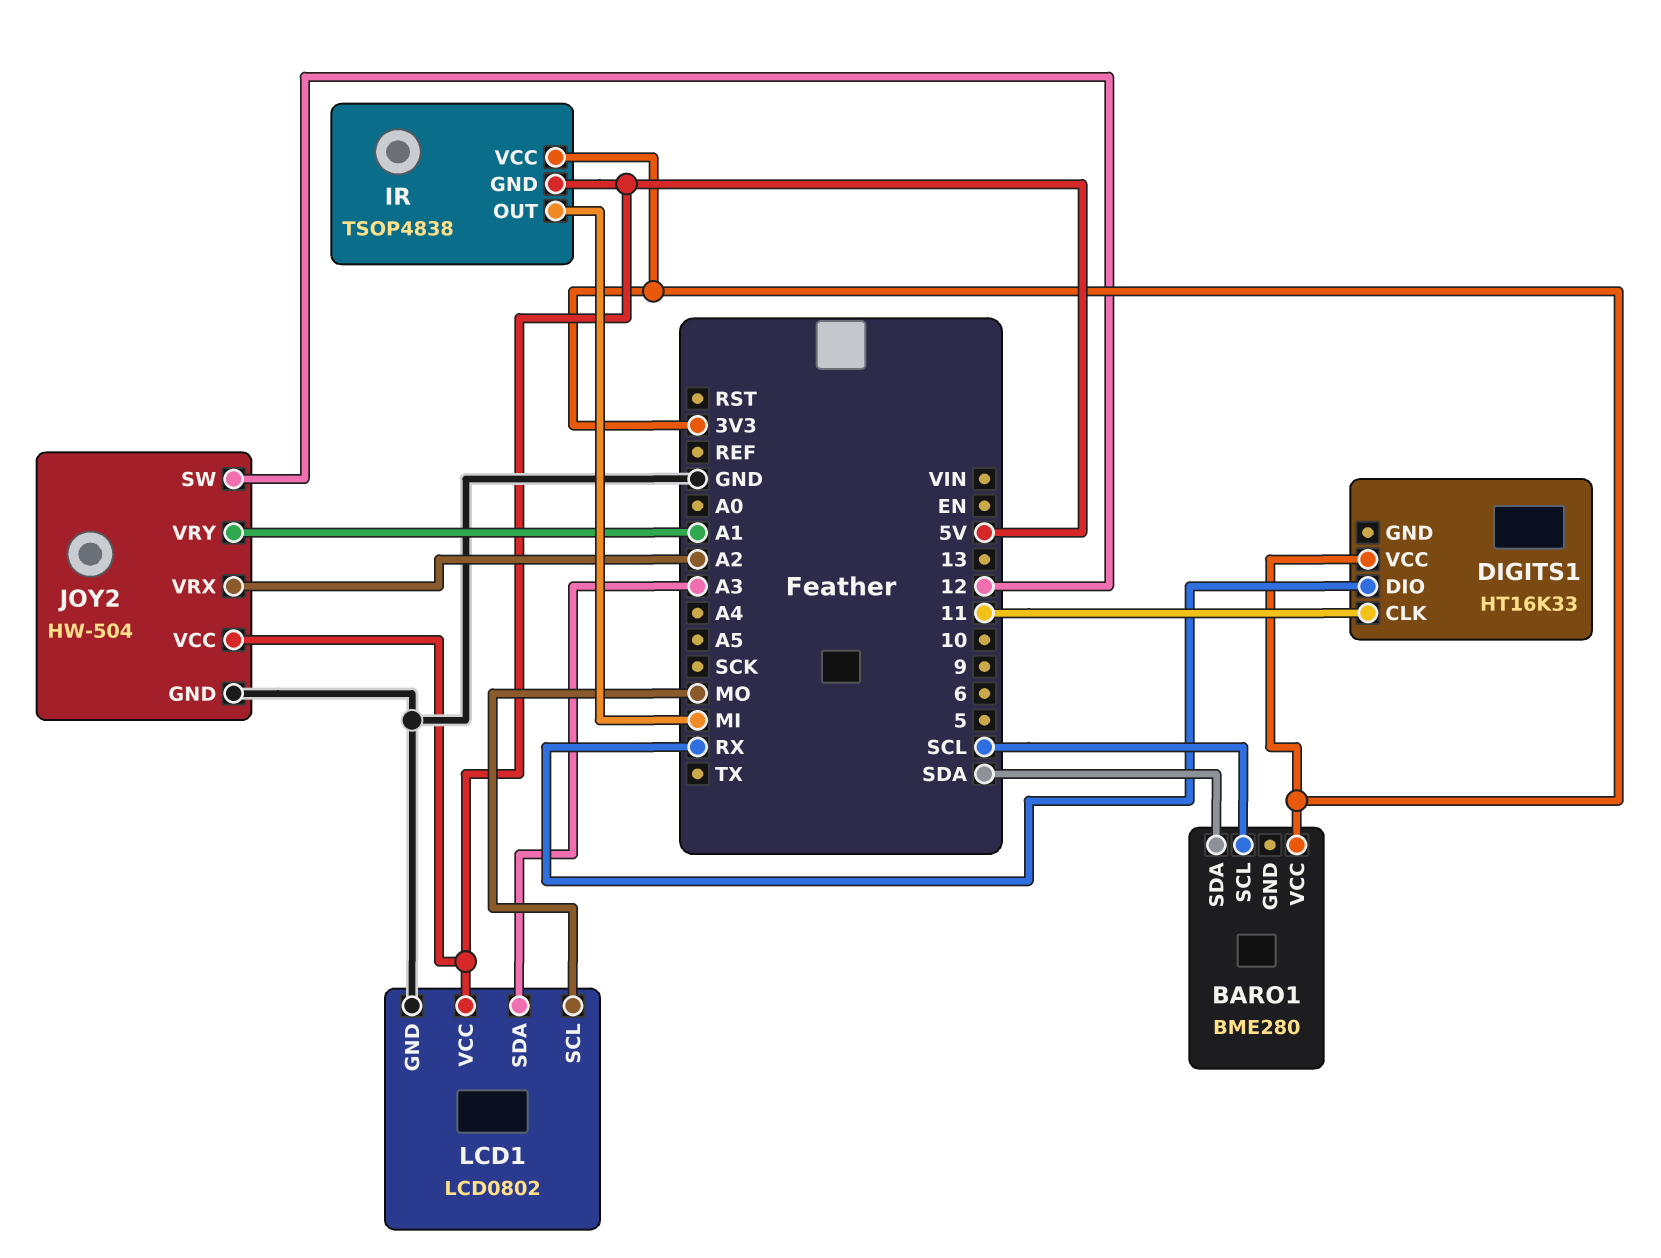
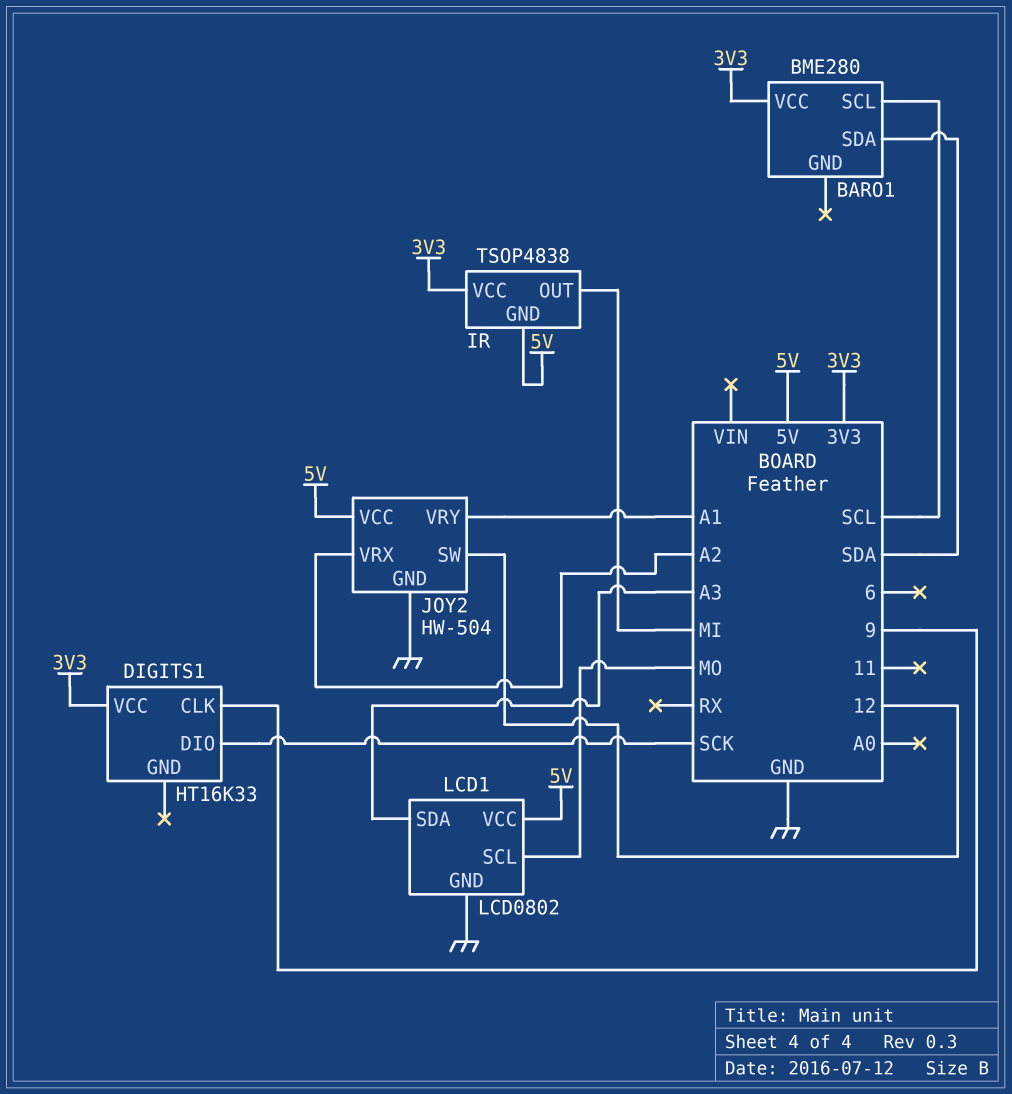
DIGITS1 pin CLK: 11 -> 9
DIGITS1 pin DIO: RX -> SCK

